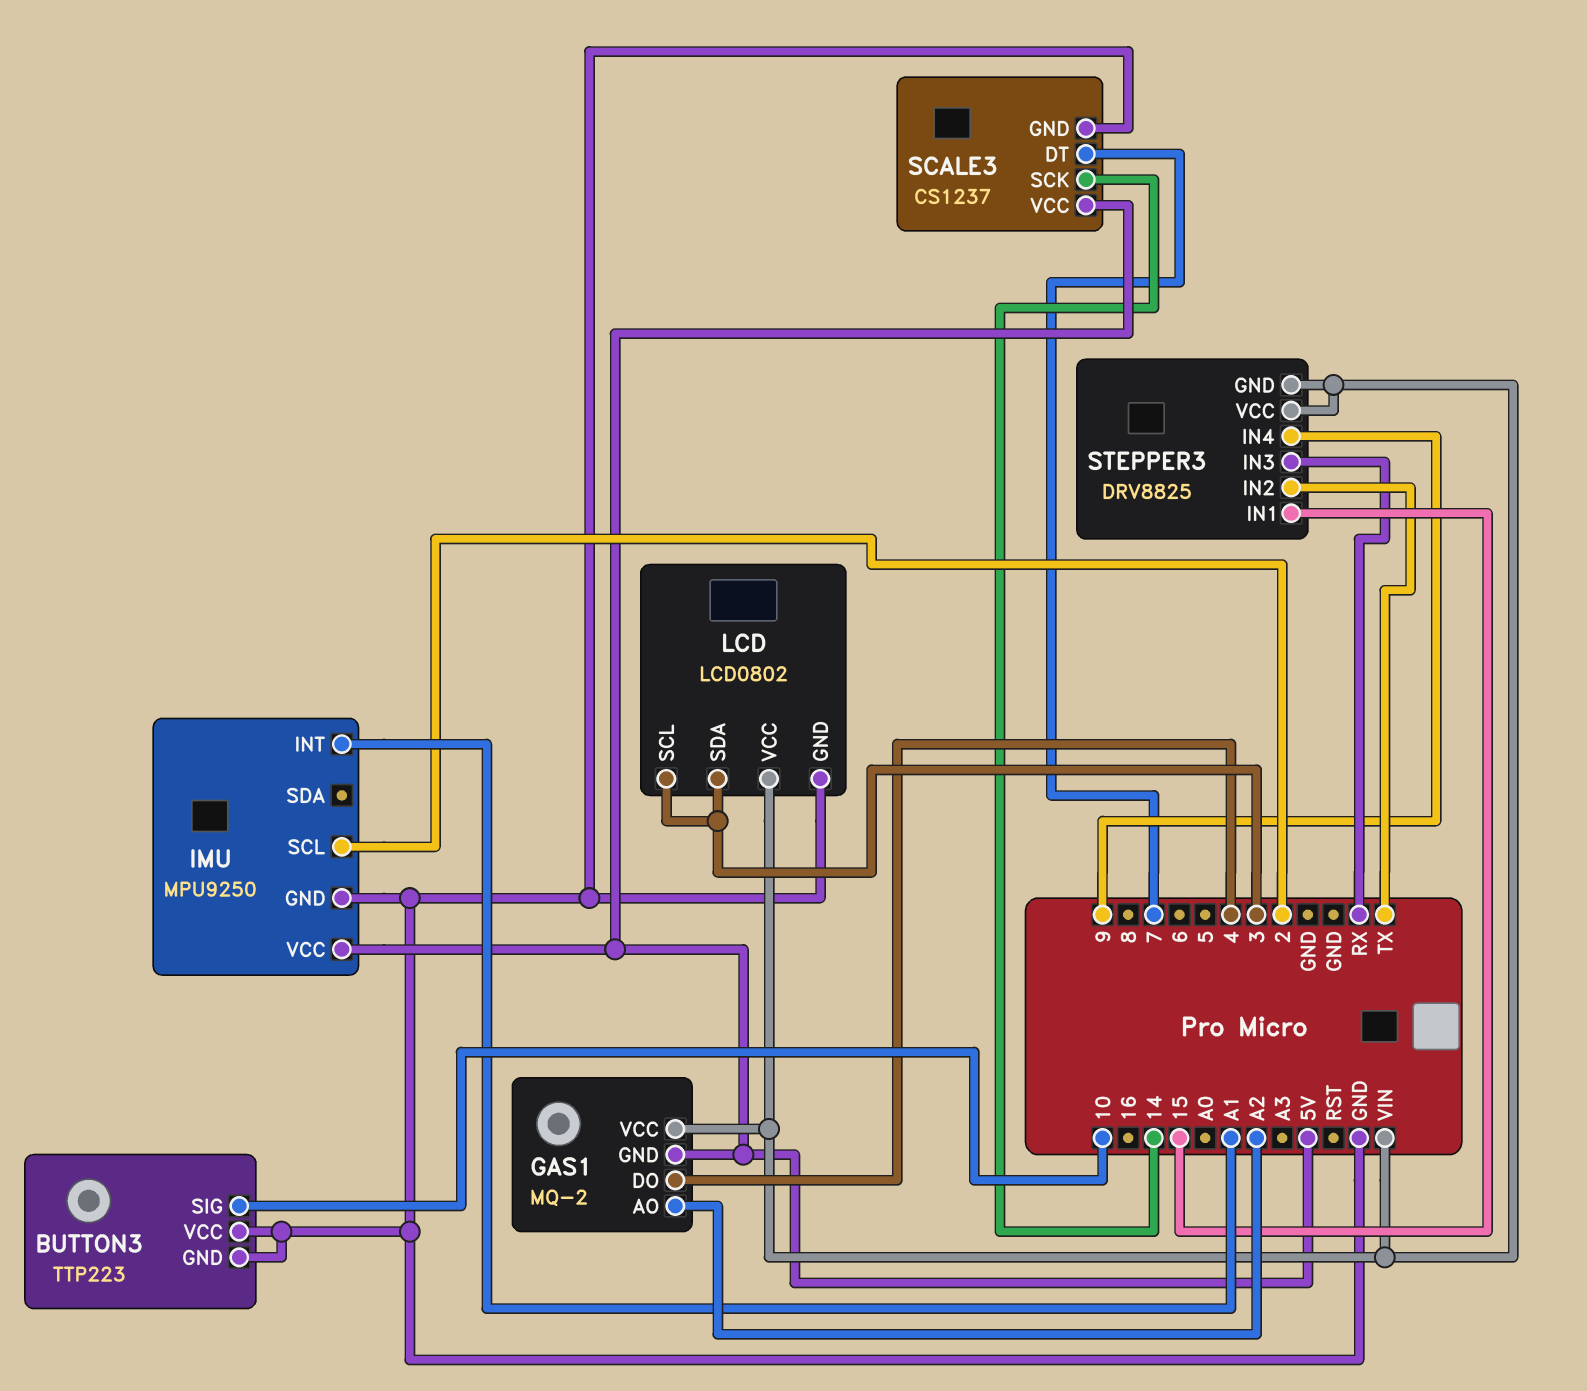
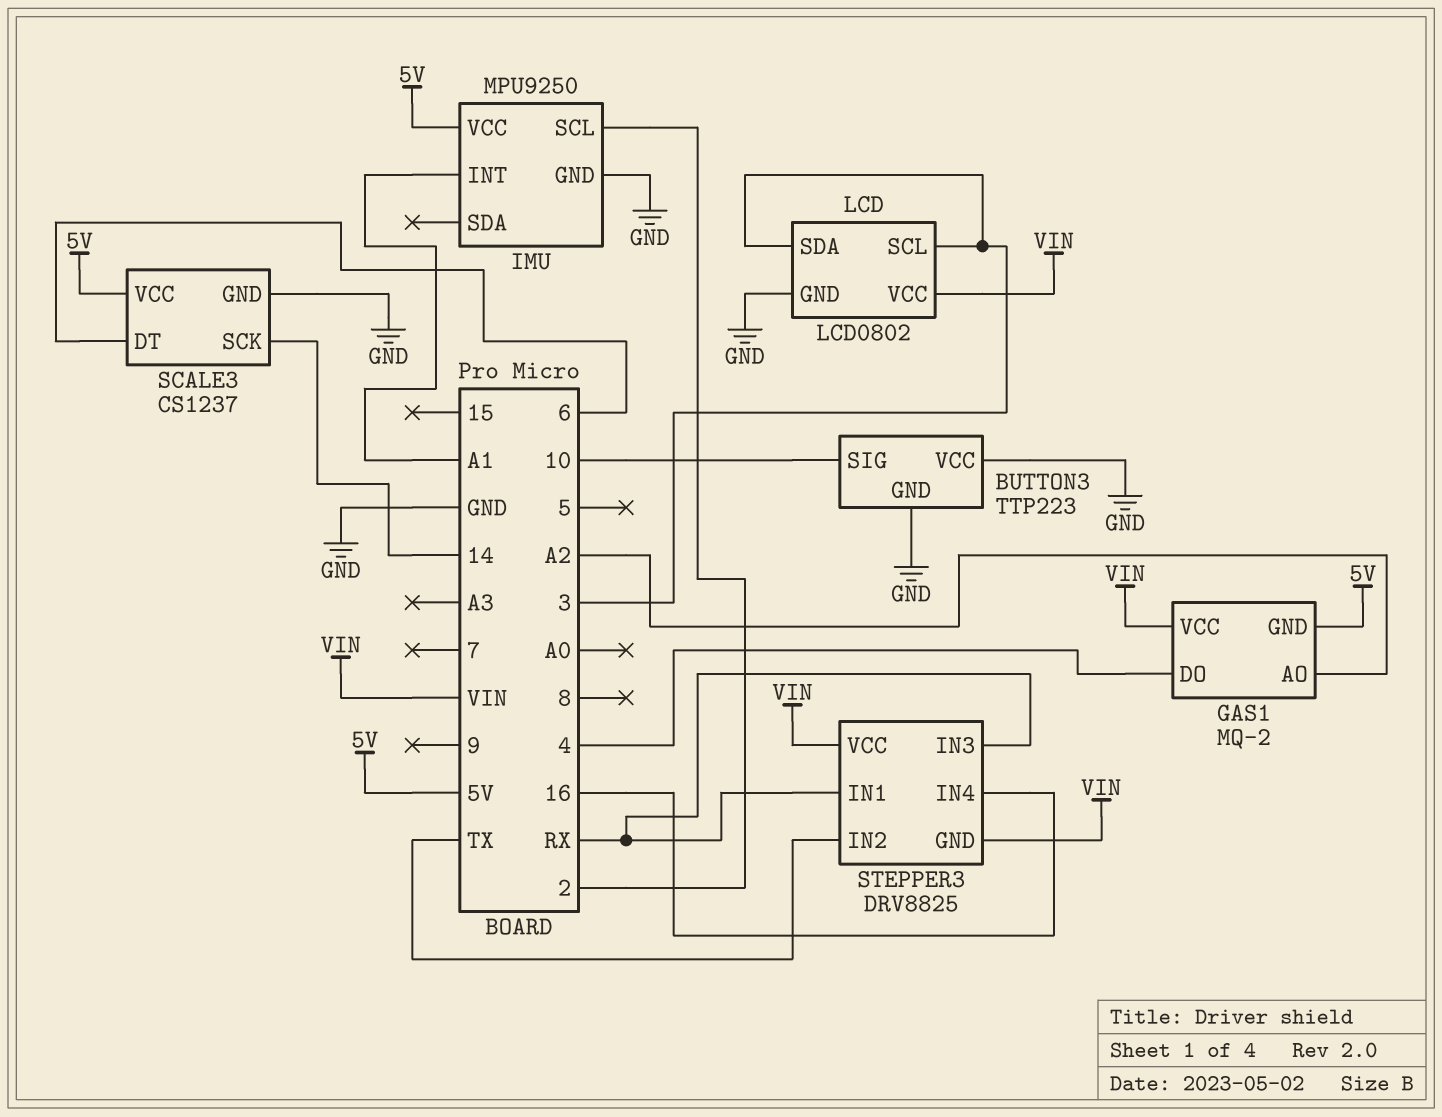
SCALE3 pin DT: 7 -> 6
STEPPER3 pin IN1: 15 -> RX
STEPPER3 pin IN4: 9 -> 16

